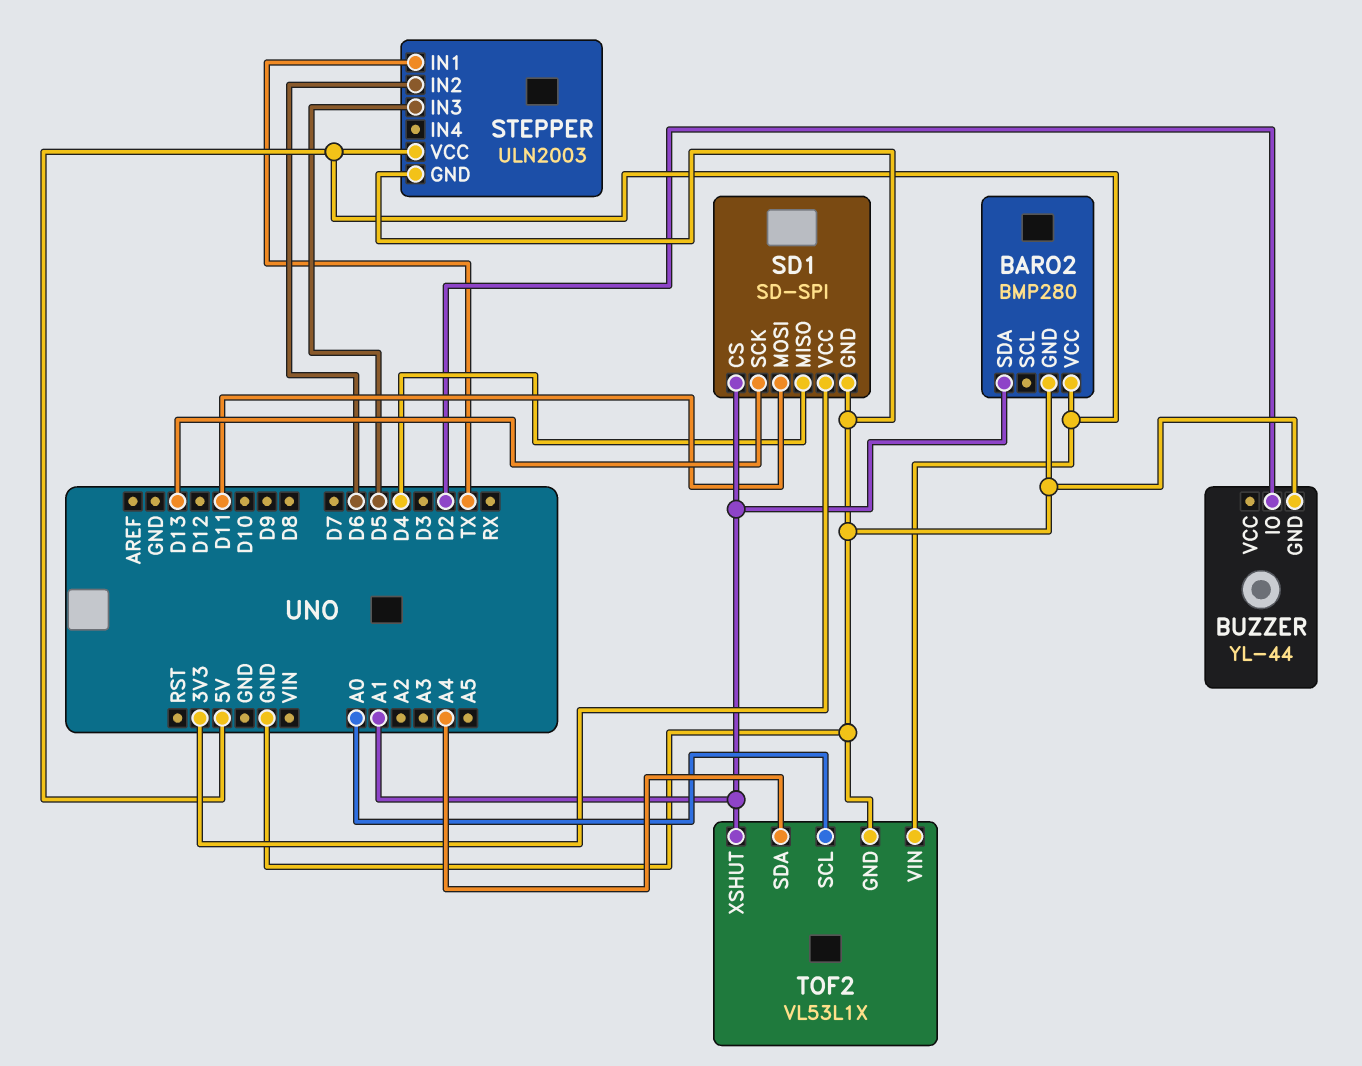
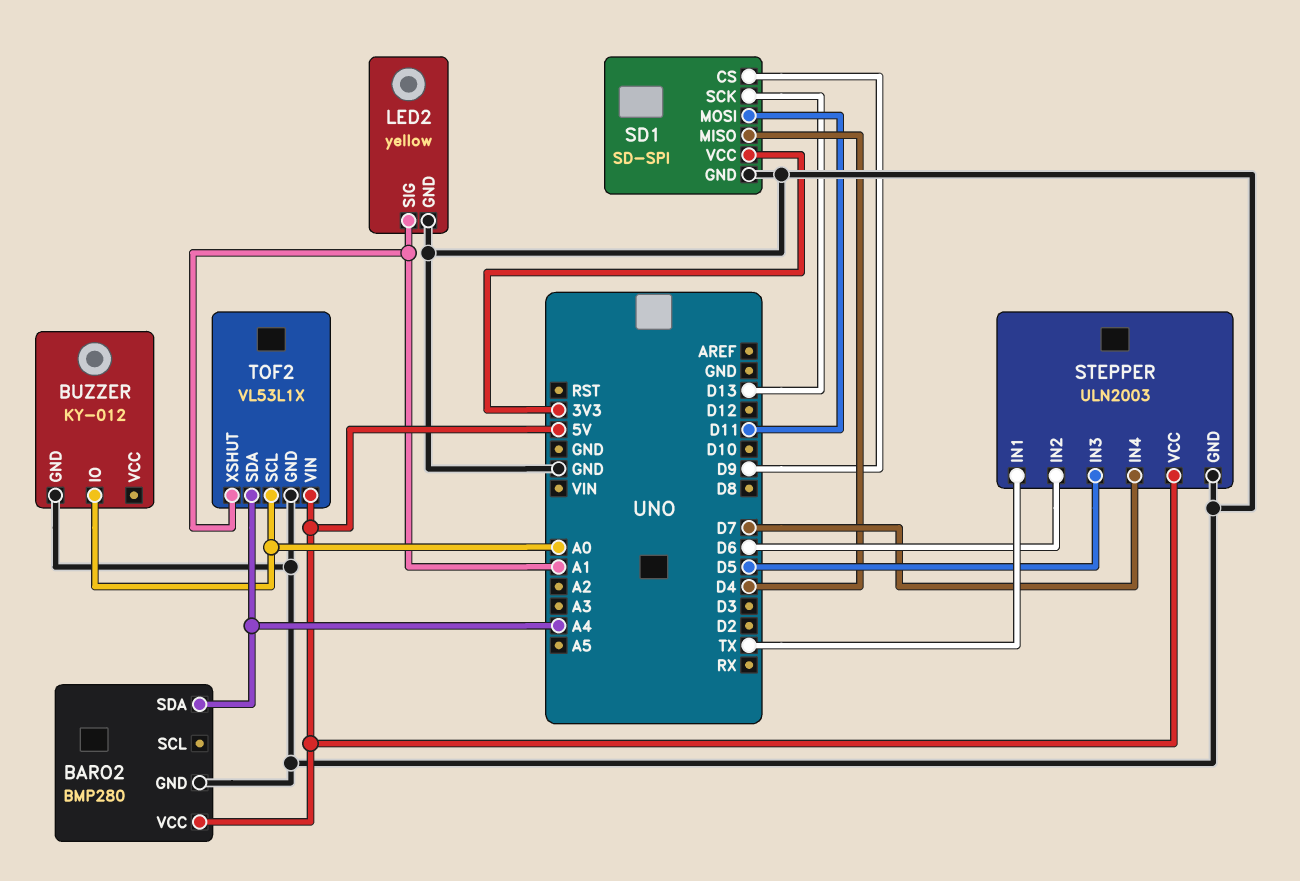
BARO2 pin SDA: A1 -> A4
BUZZER: YL-44 -> KY-012
BUZZER pin IO: D2 -> A0
LED2: none -> yellow
LED2 pin GND: none -> GND
LED2 pin SIG: none -> A1
SD1 pin CS: A1 -> D9
STEPPER pin IN4: none -> D7

